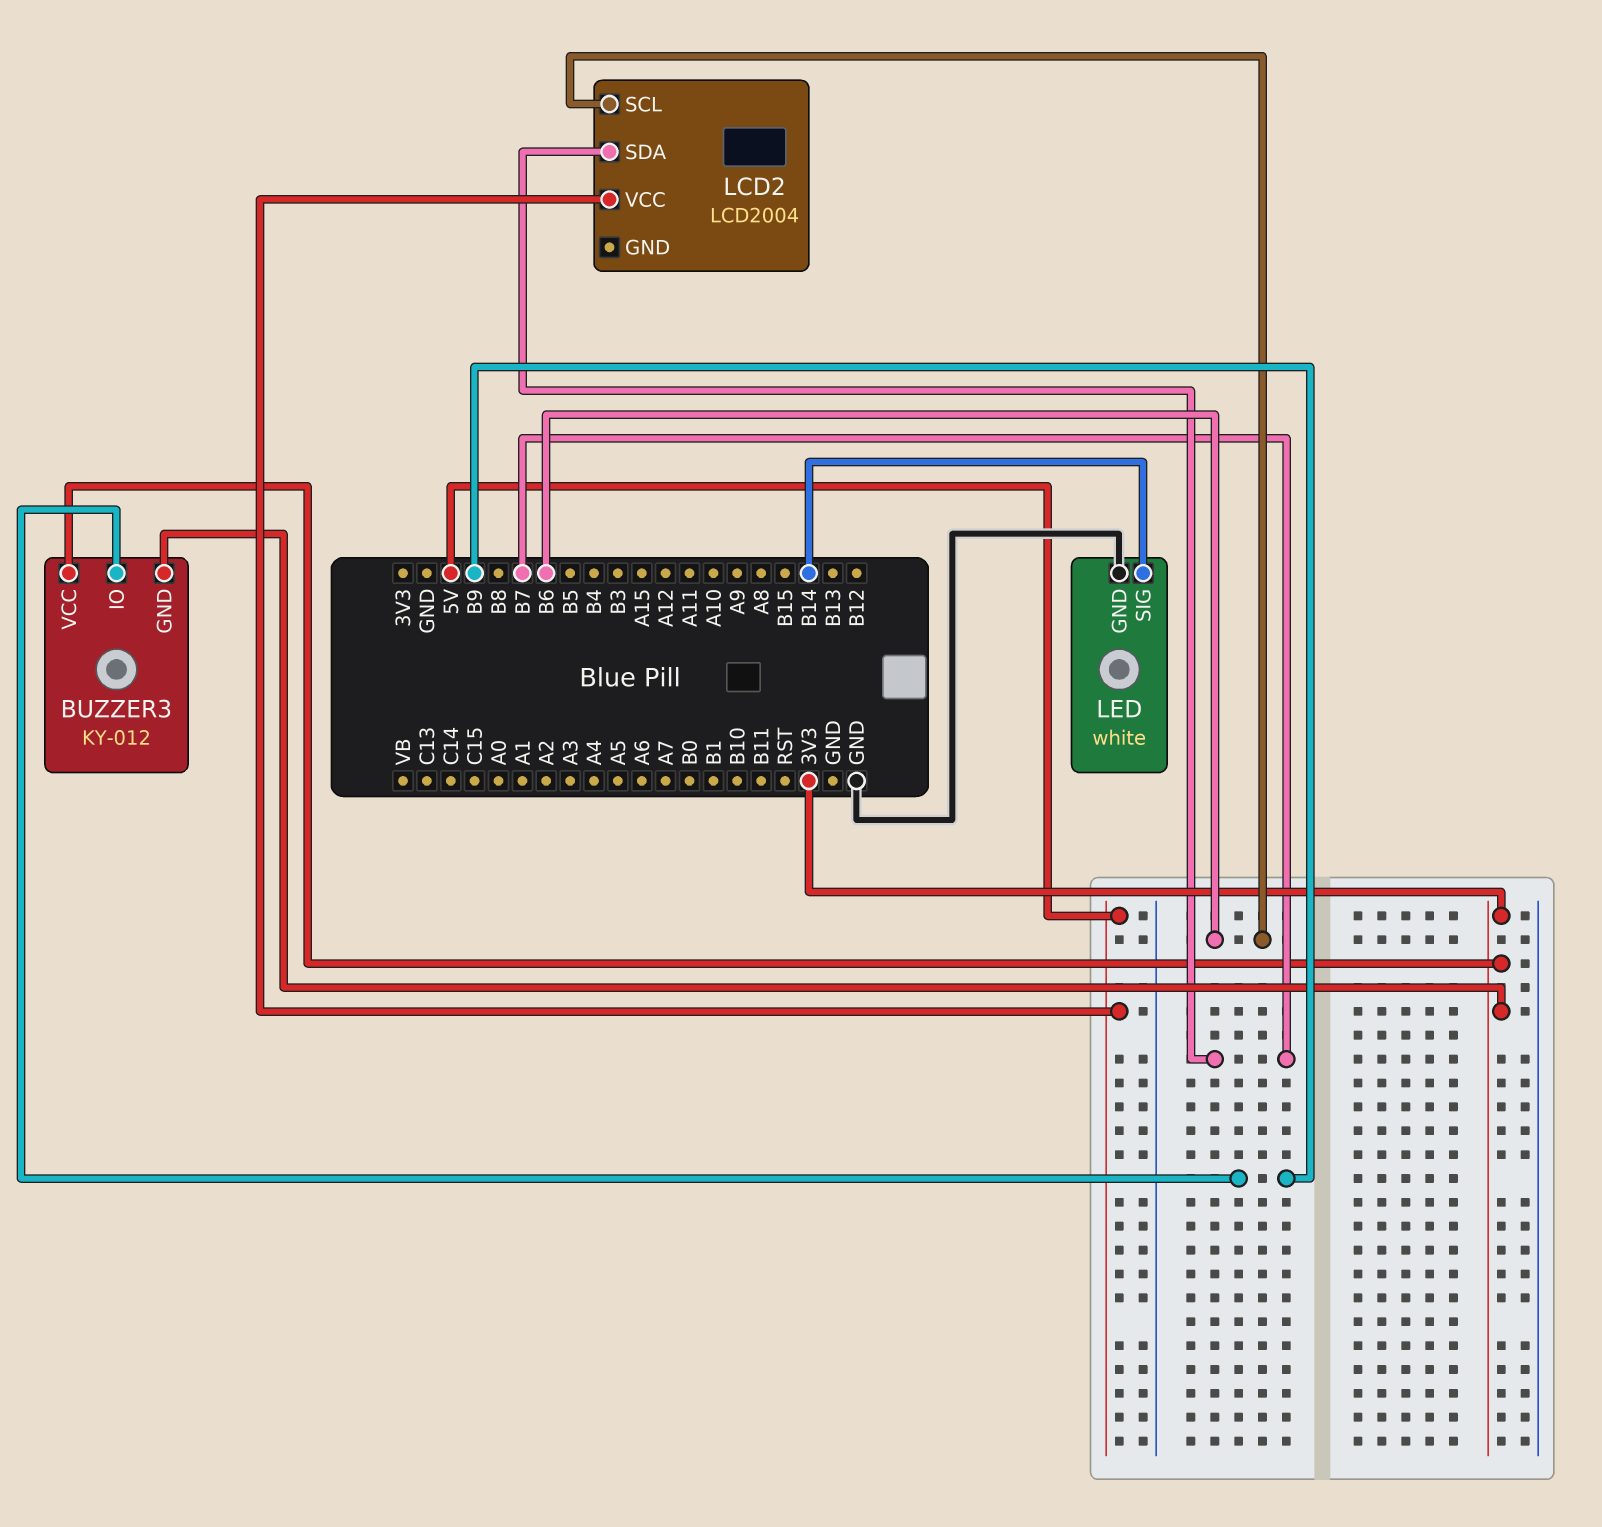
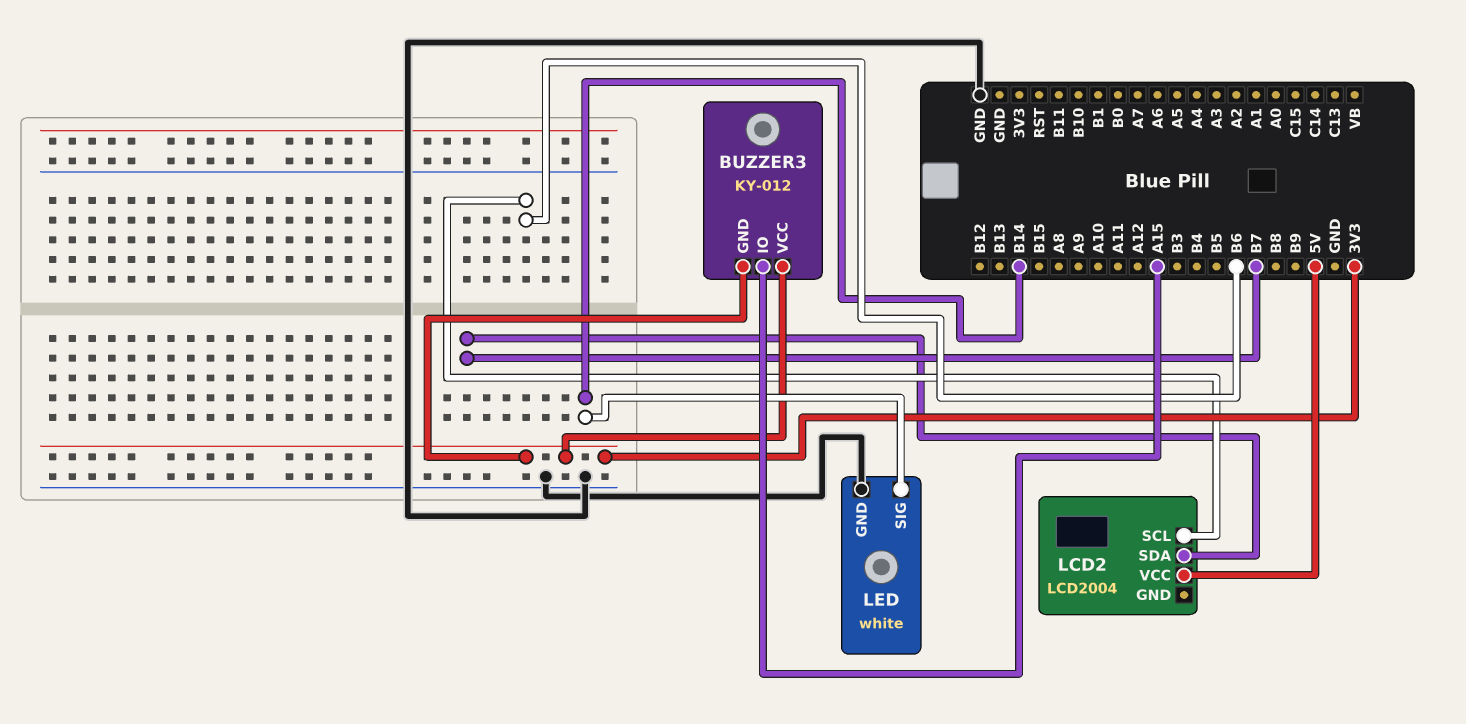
BUZZER3 pin IO: B9 -> A15

